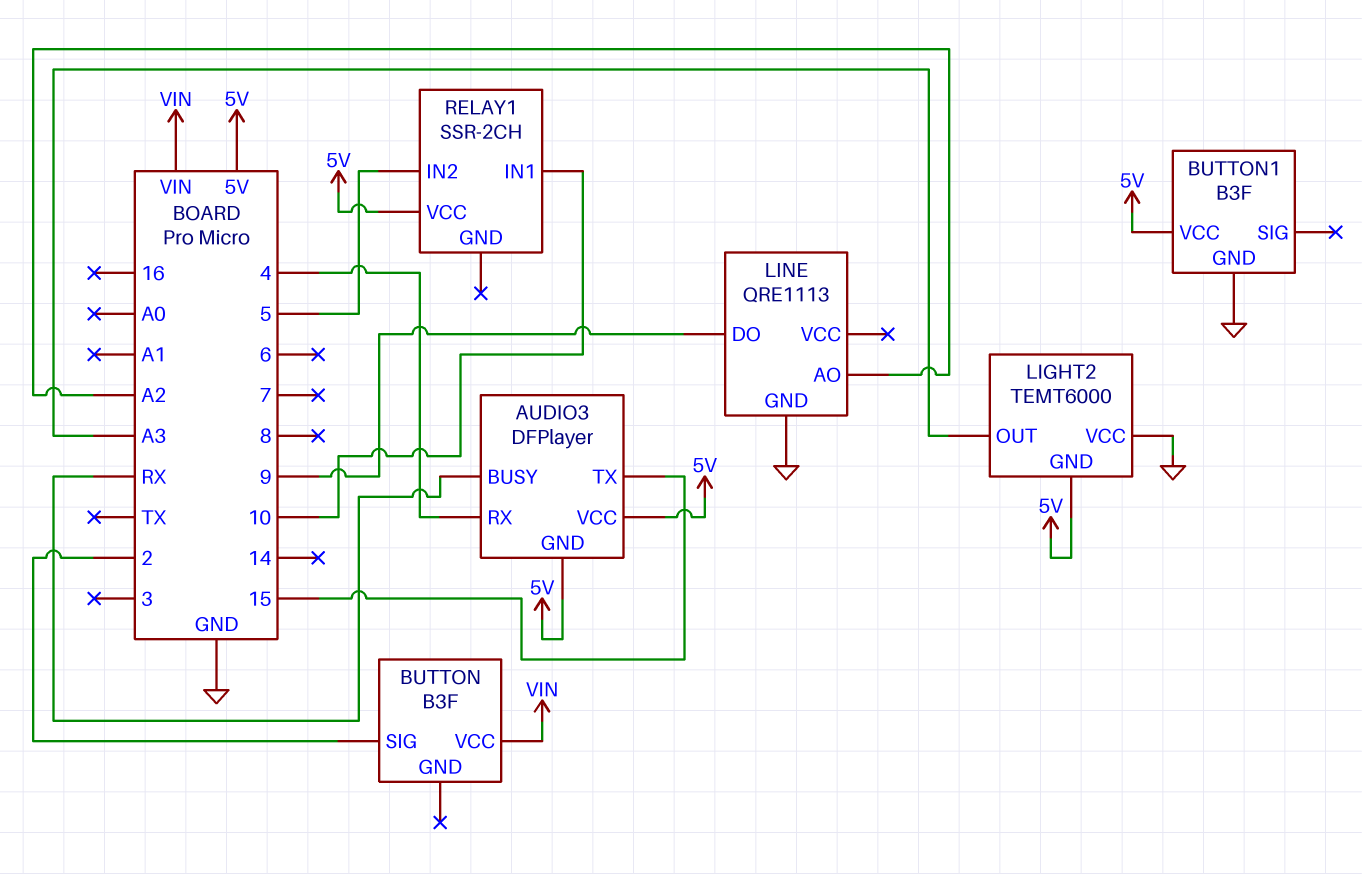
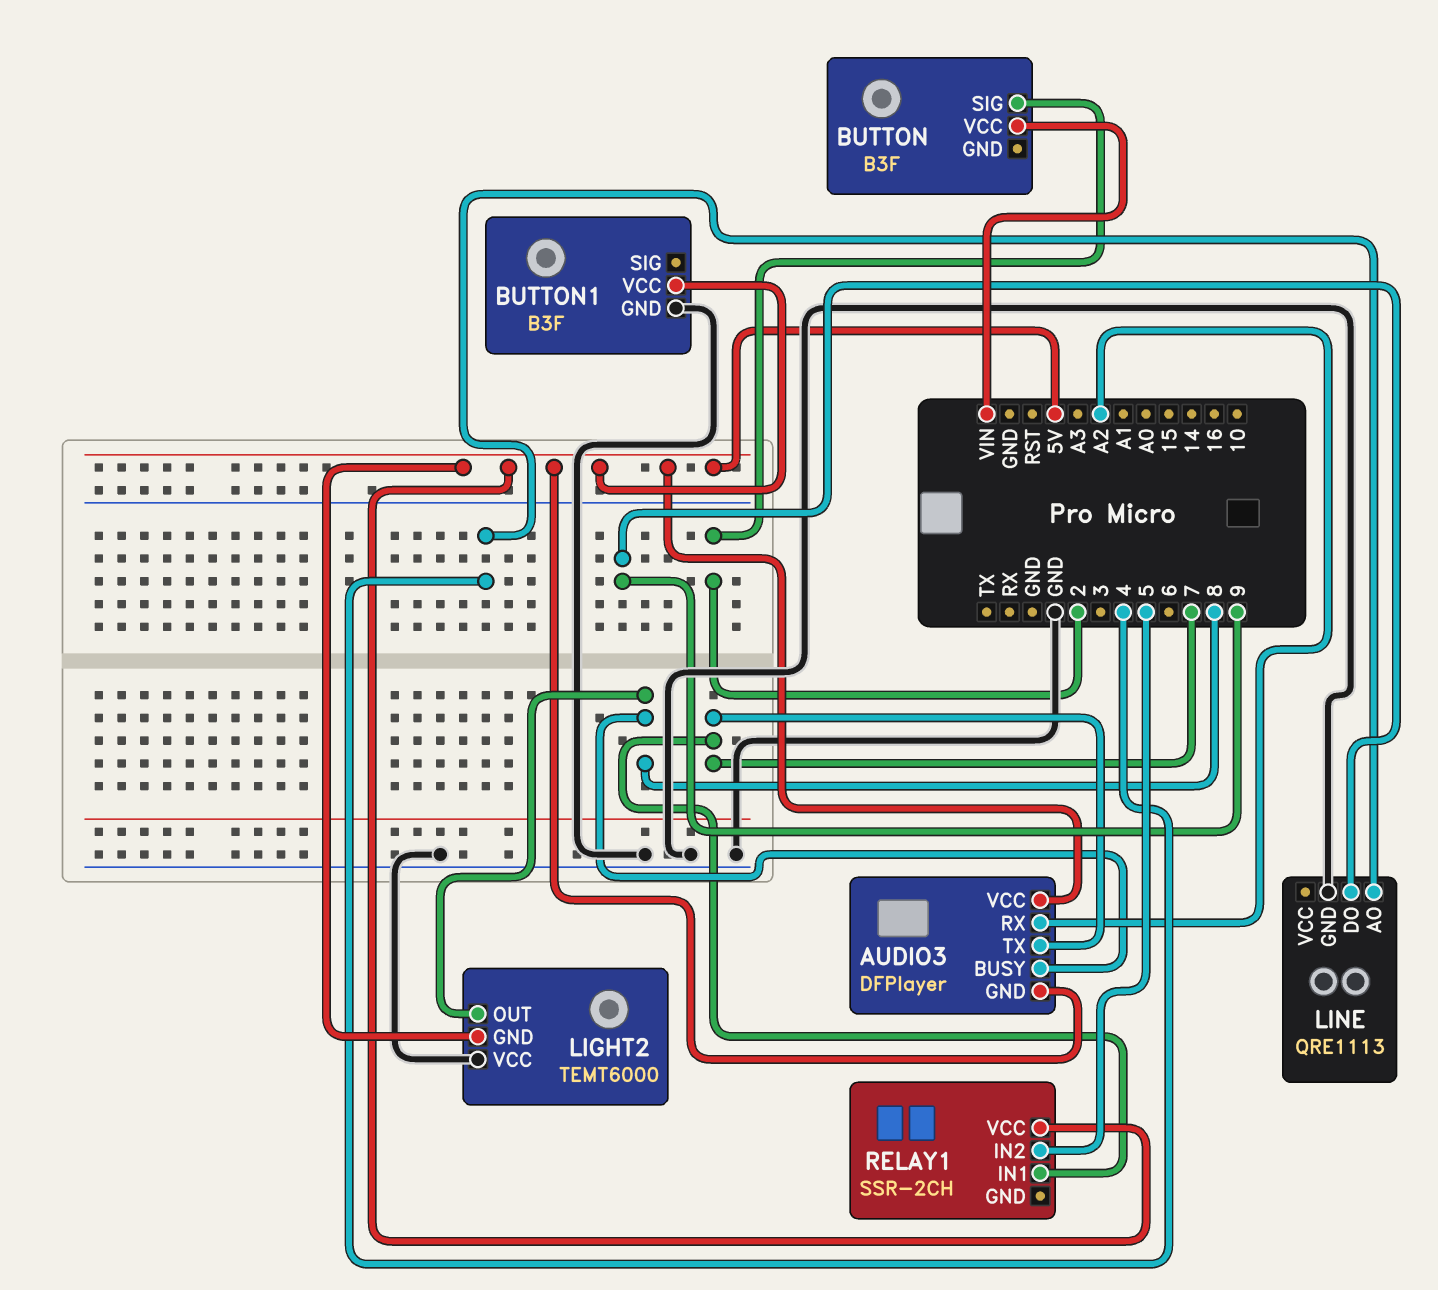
AUDIO3 pin BUSY: RX -> 8
AUDIO3 pin RX: 4 -> A2
AUDIO3 pin TX: 15 -> 7
LIGHT2 pin OUT: A3 -> 8
LINE pin AO: A2 -> 4
RELAY1 pin IN1: 10 -> 7

